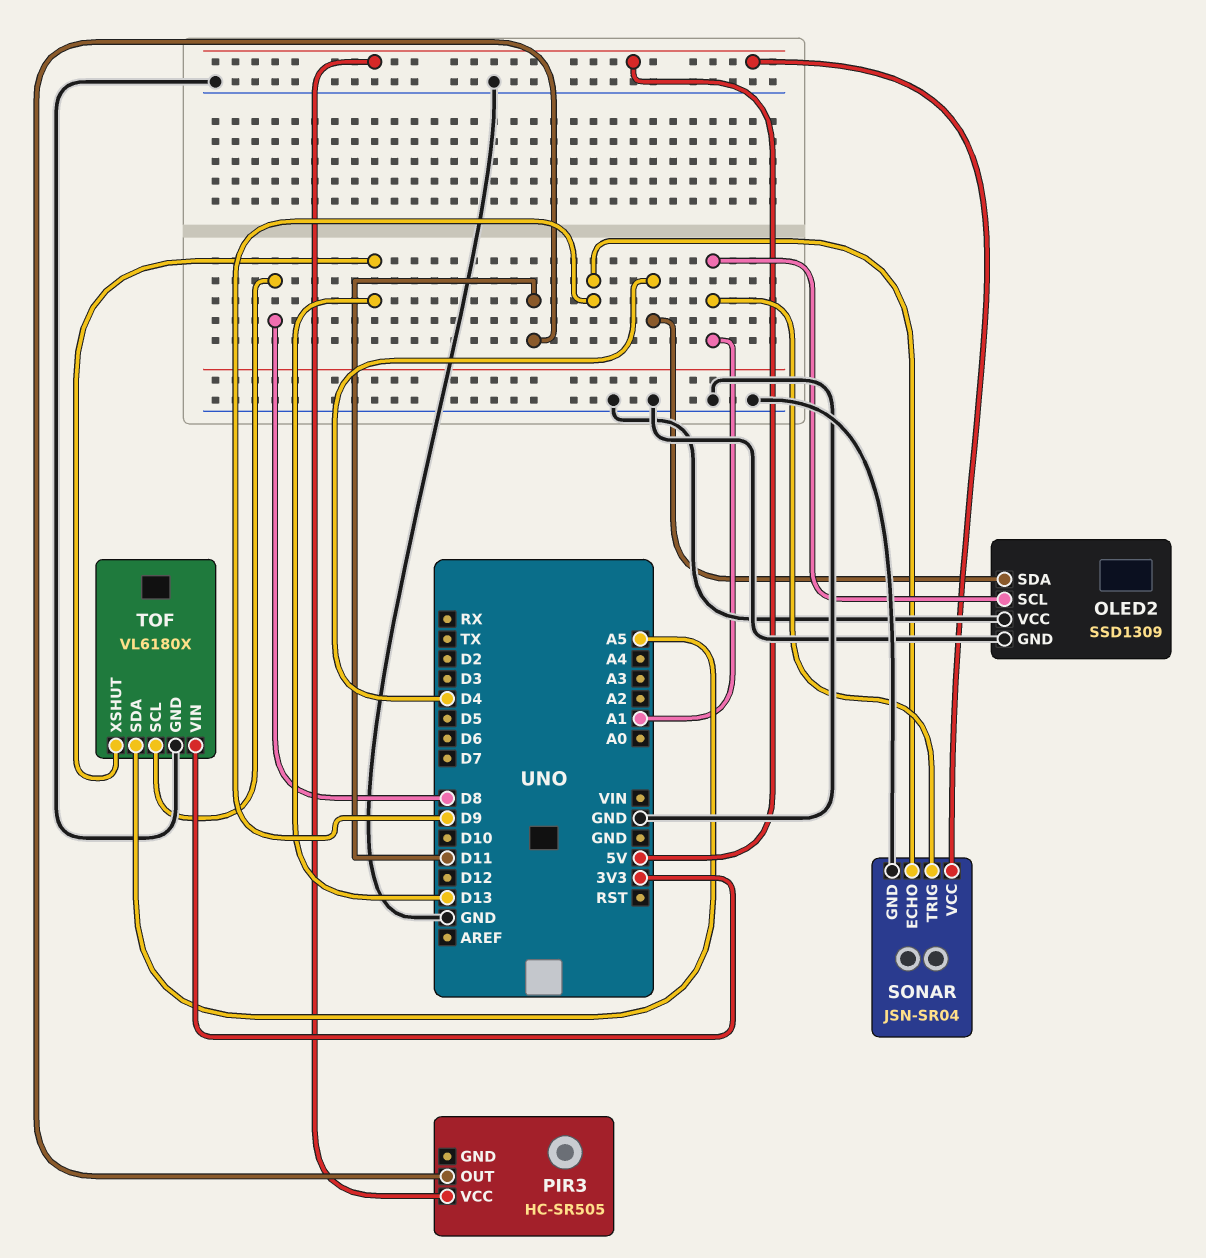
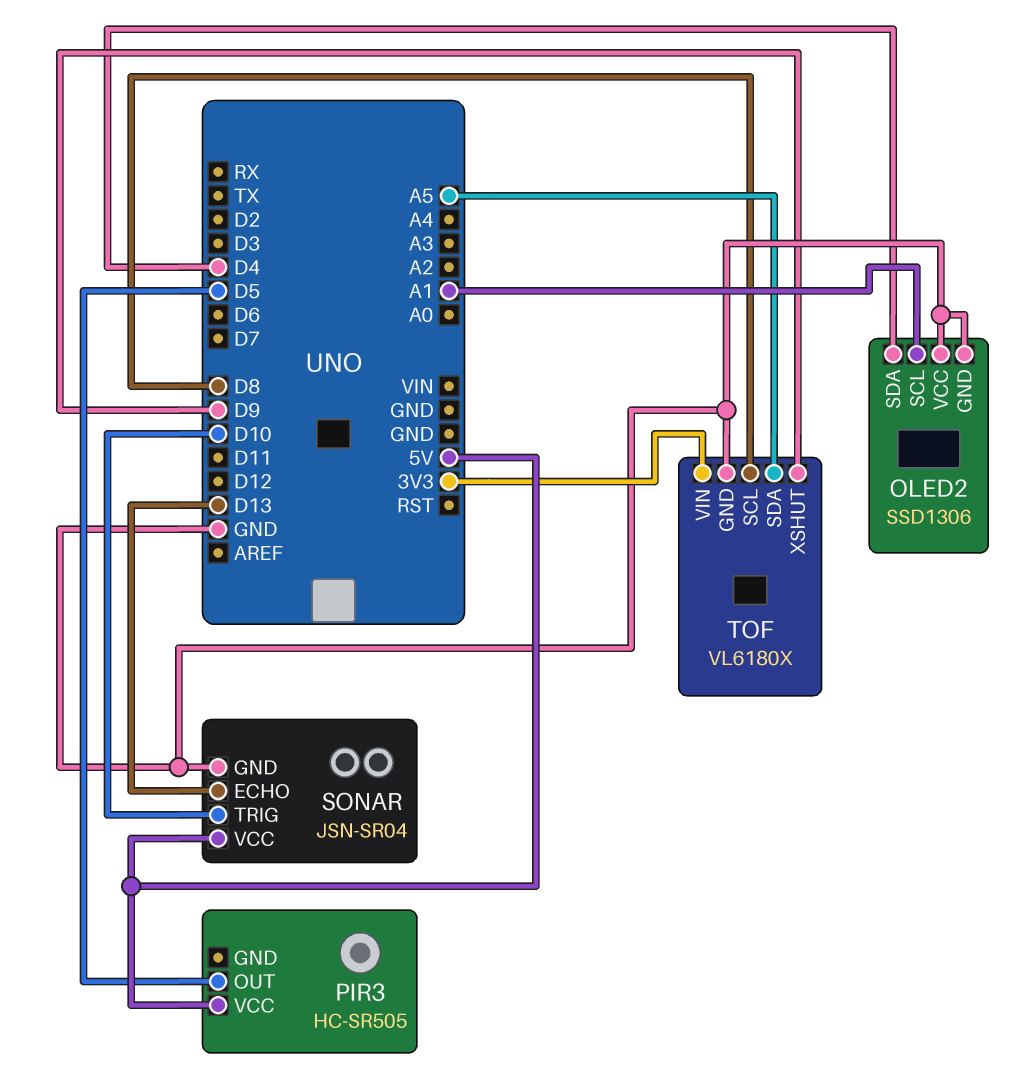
OLED2: SSD1309 -> SSD1306
PIR3 pin OUT: D11 -> D5
SONAR pin ECHO: D9 -> D13
SONAR pin TRIG: A1 -> D10
TOF pin XSHUT: D13 -> D9

